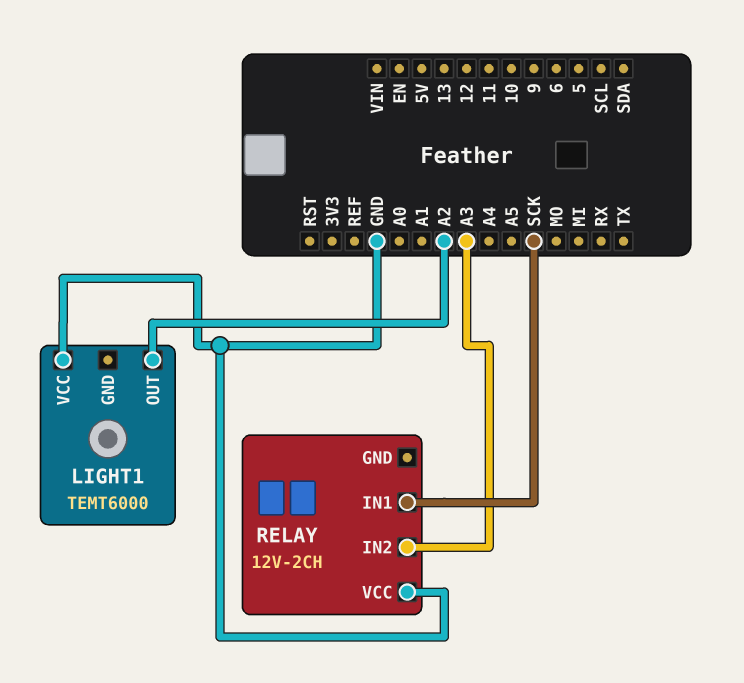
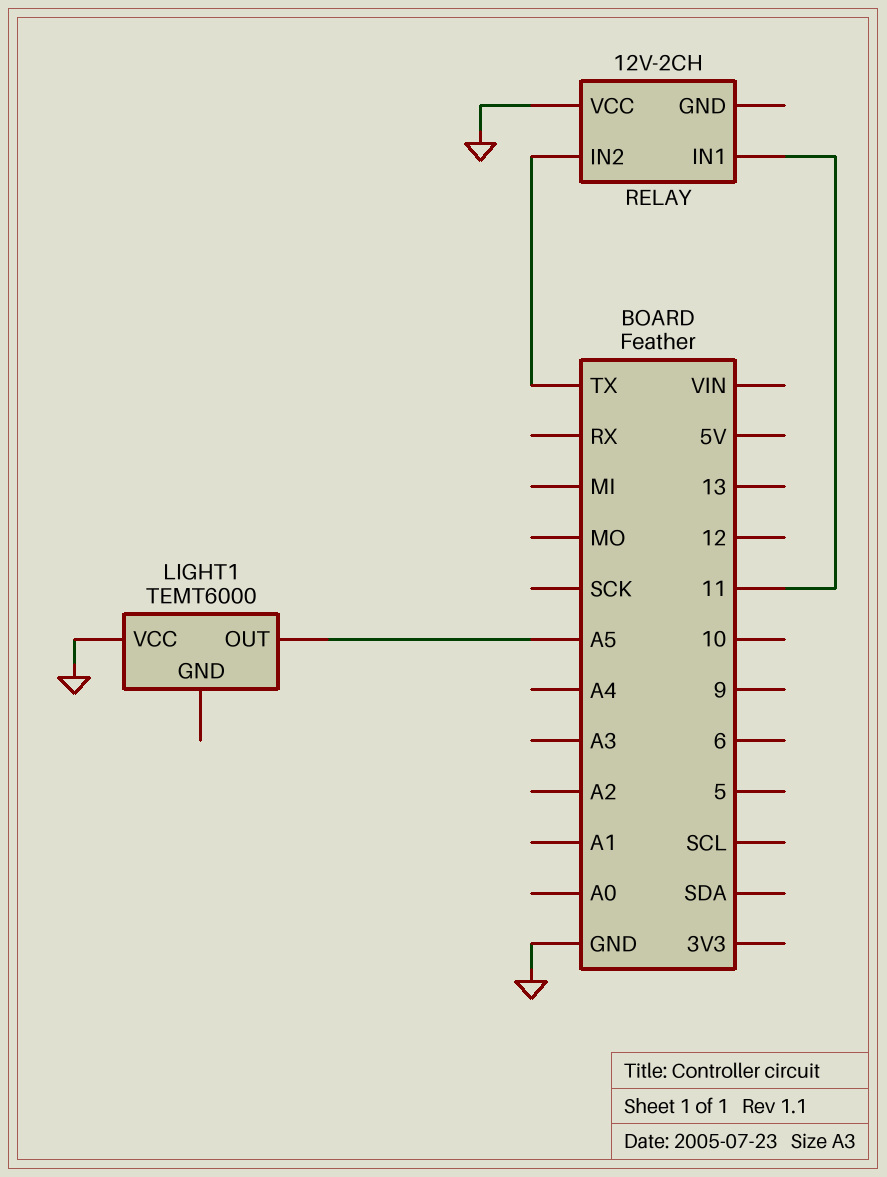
LIGHT1 pin OUT: A2 -> A5
RELAY pin IN1: SCK -> 11
RELAY pin IN2: A3 -> TX

